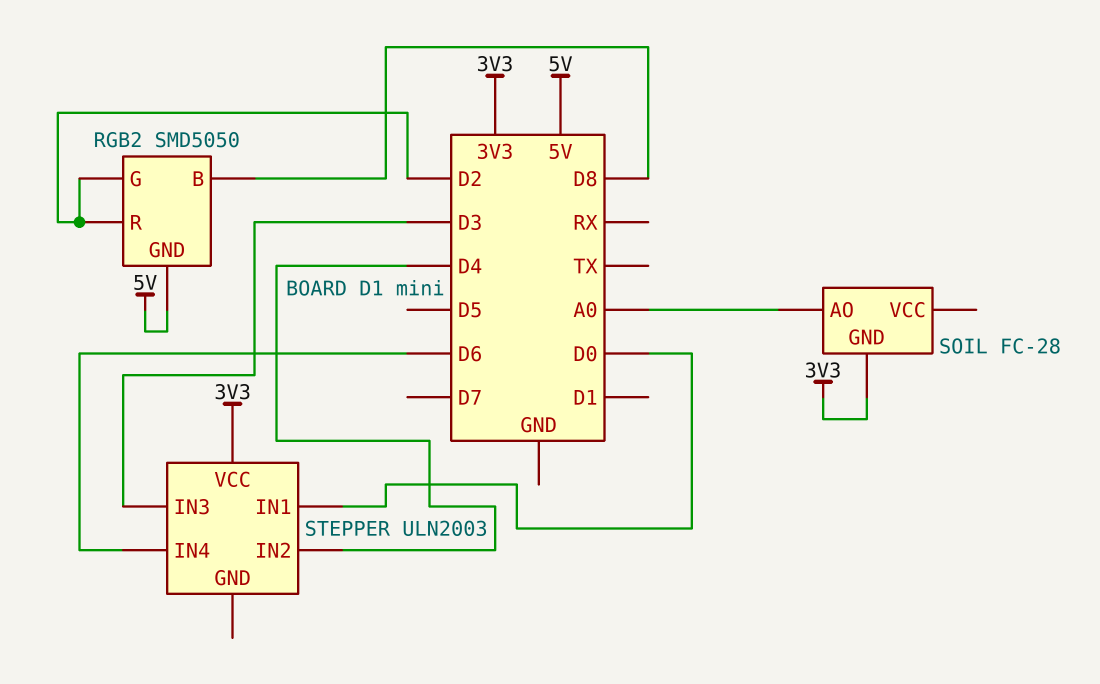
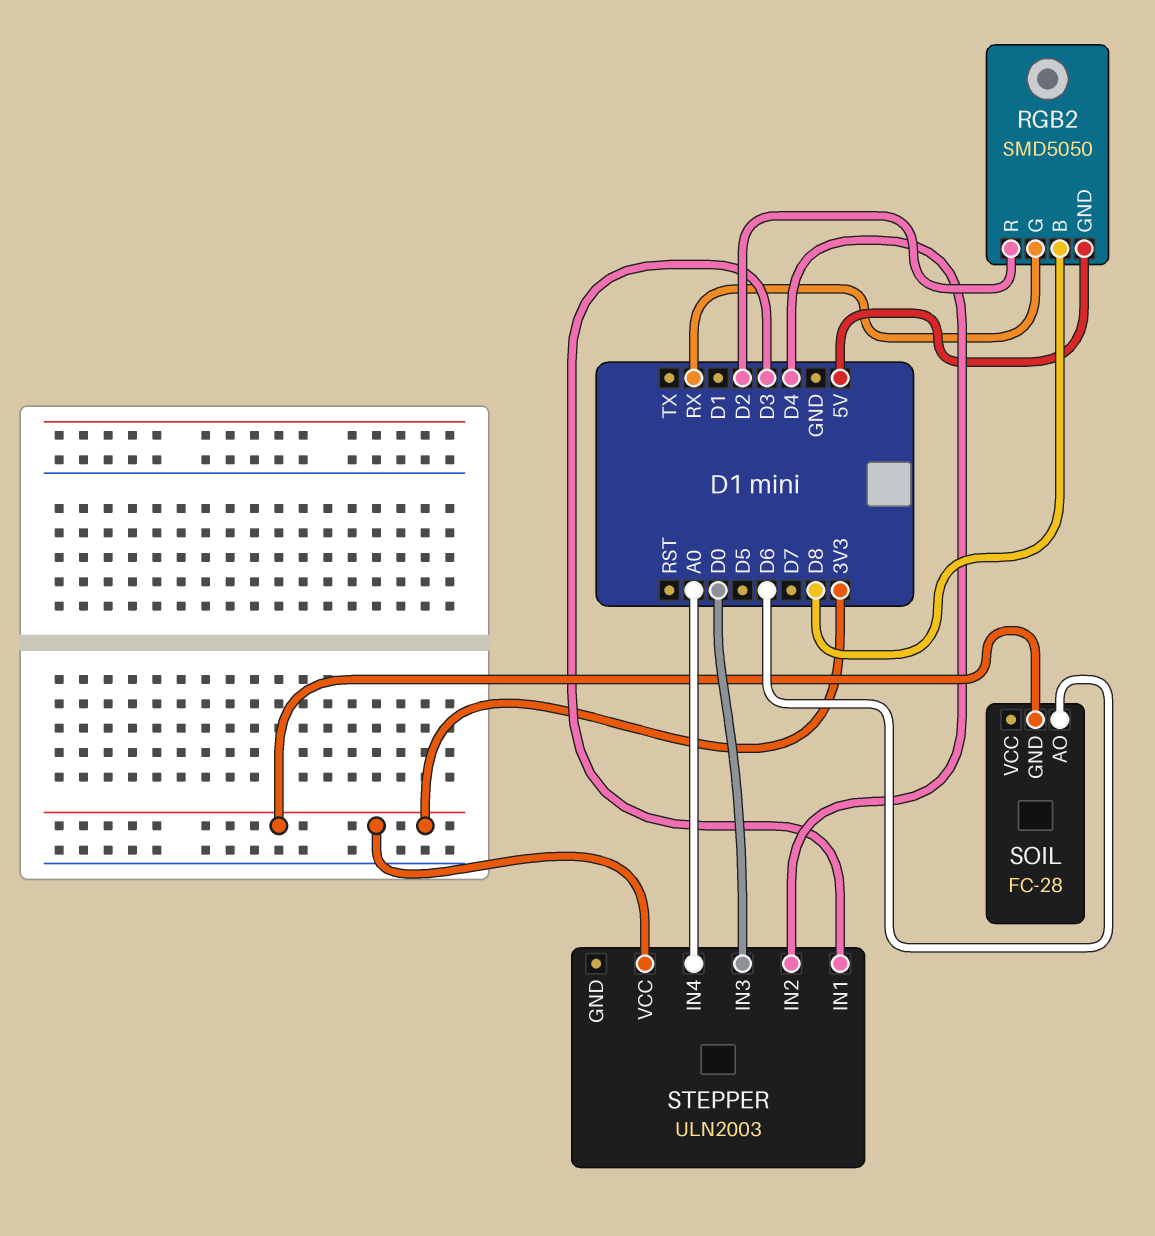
RGB2 pin G: D2 -> RX
SOIL pin AO: A0 -> D6
STEPPER pin IN1: D0 -> D3
STEPPER pin IN3: D3 -> D0
STEPPER pin IN4: D6 -> A0

